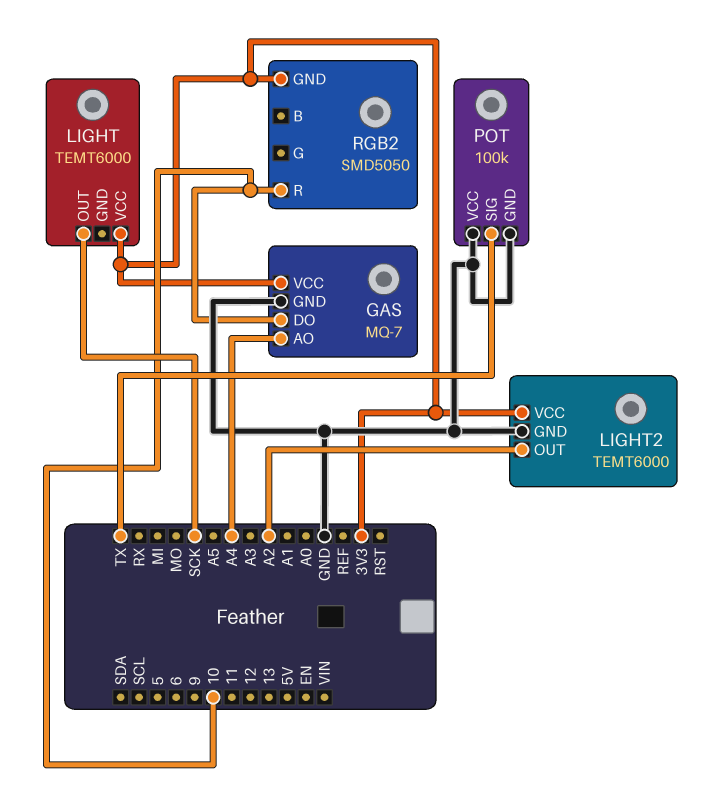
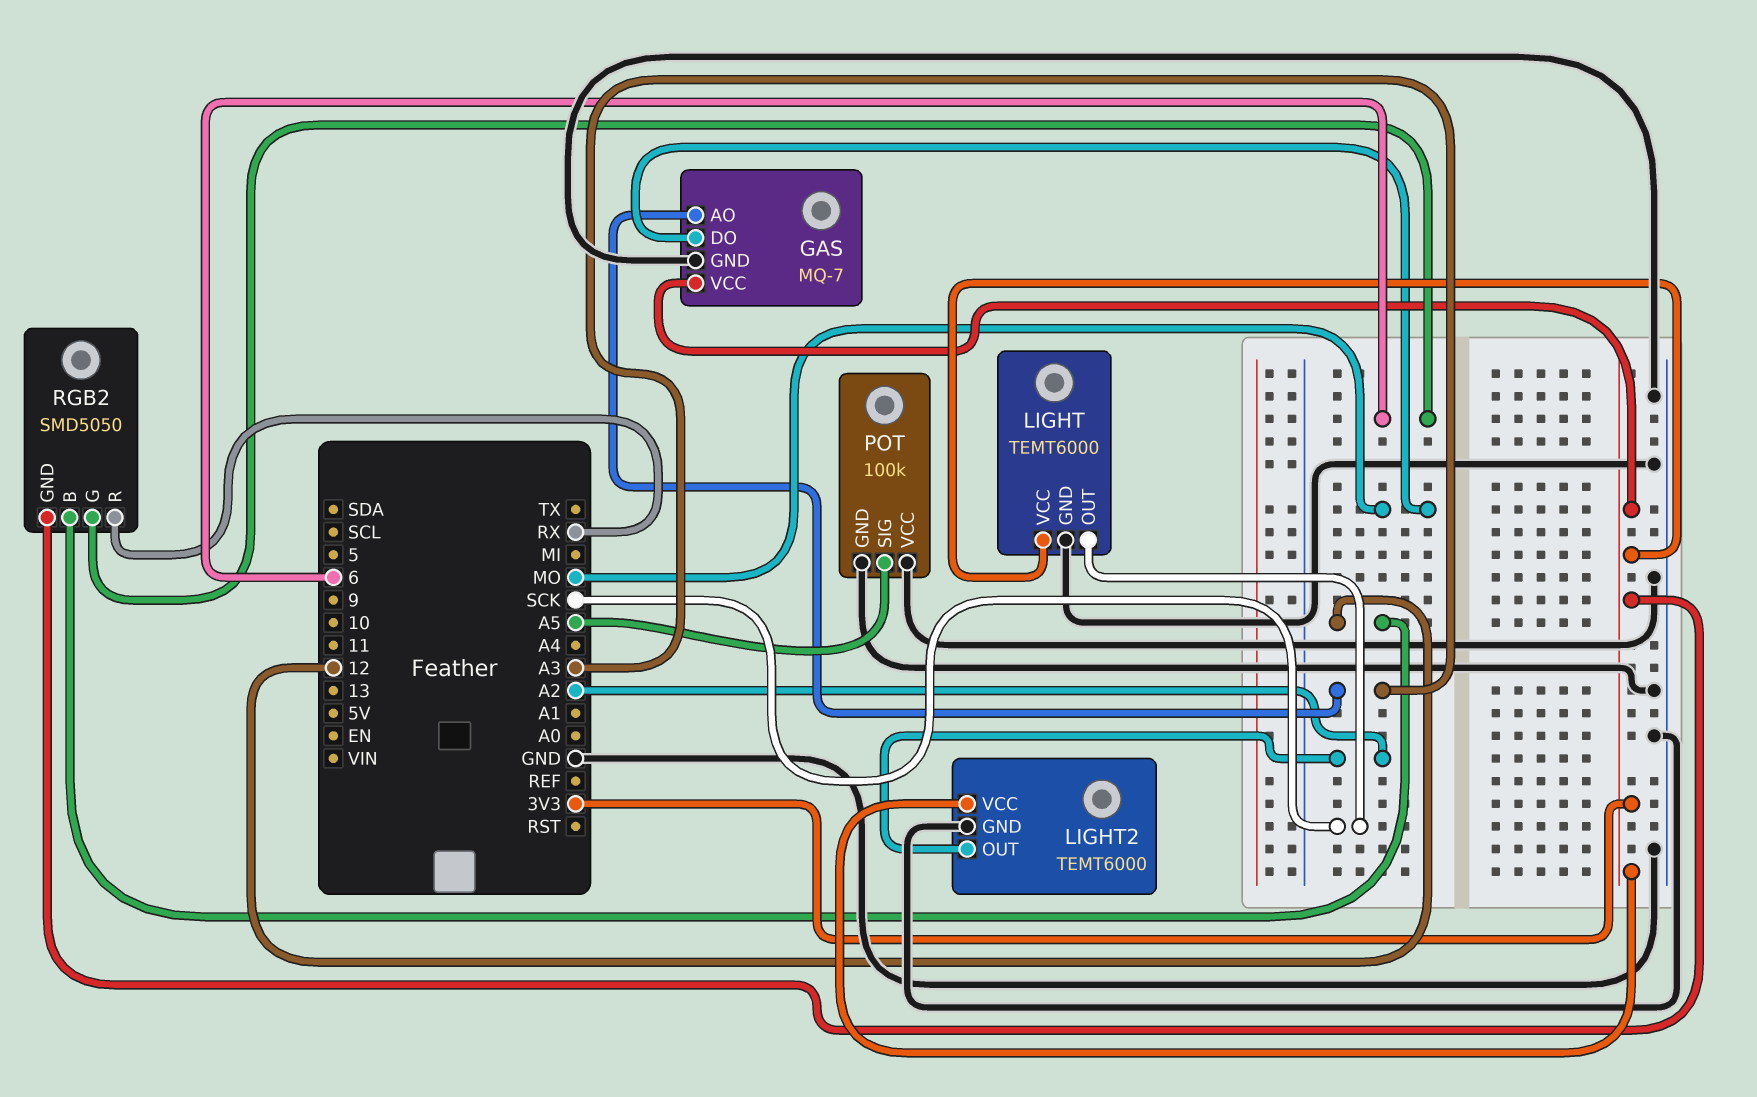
GAS pin AO: A4 -> A3
GAS pin DO: 10 -> MO
LIGHT pin GND: none -> GND
POT pin SIG: TX -> A5
RGB2 pin B: none -> 12
RGB2 pin G: none -> 6
RGB2 pin R: 10 -> RX

